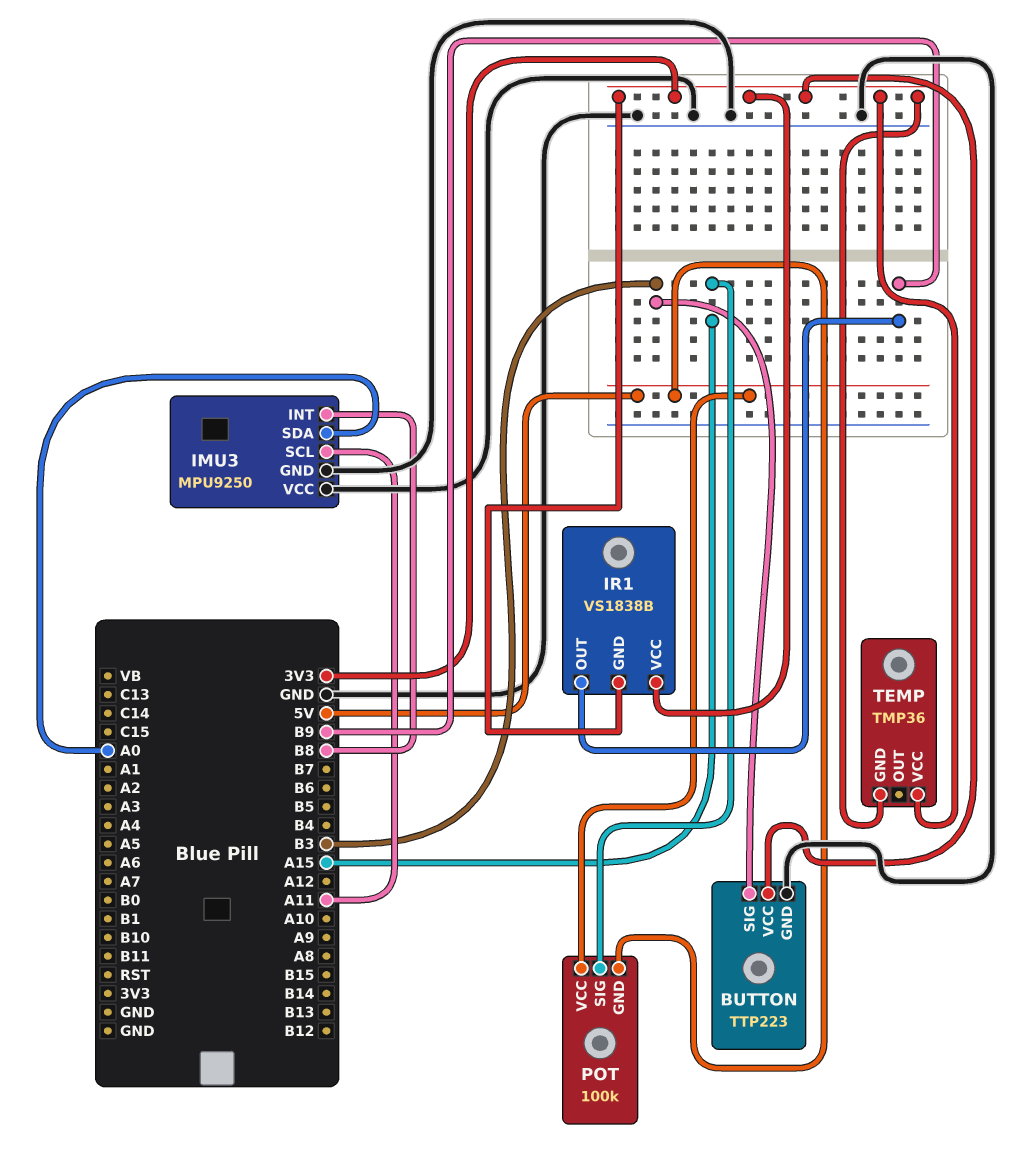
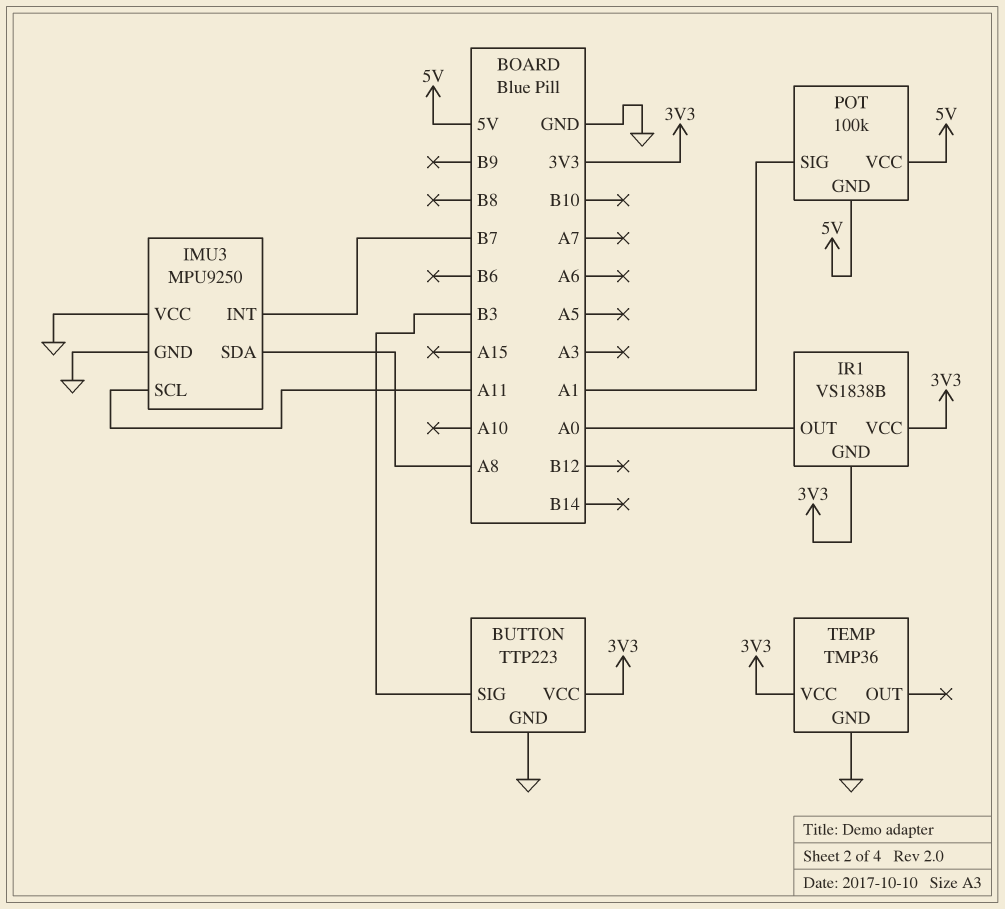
IMU3 pin INT: B8 -> B7
IMU3 pin SDA: A0 -> A8
IR1 pin OUT: B9 -> A0
POT pin SIG: A15 -> A1
TEMP pin GND: 3V3 -> GND

